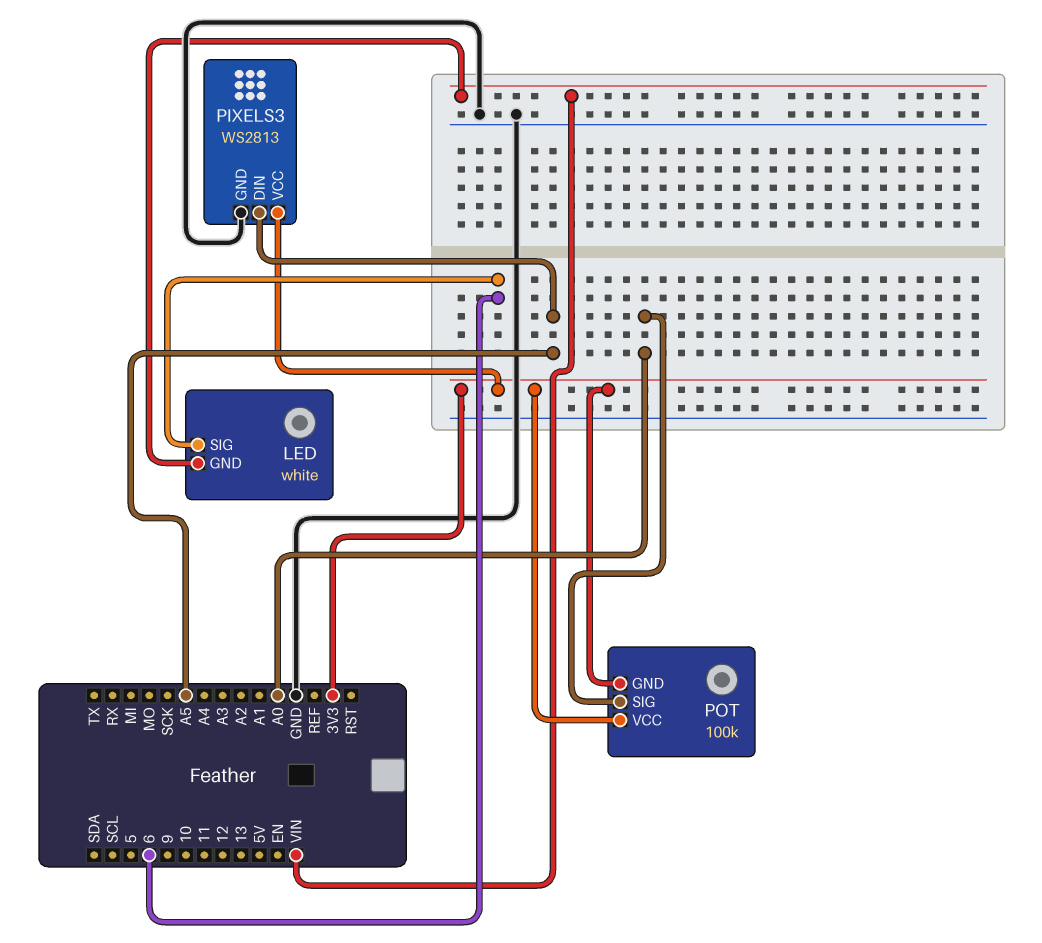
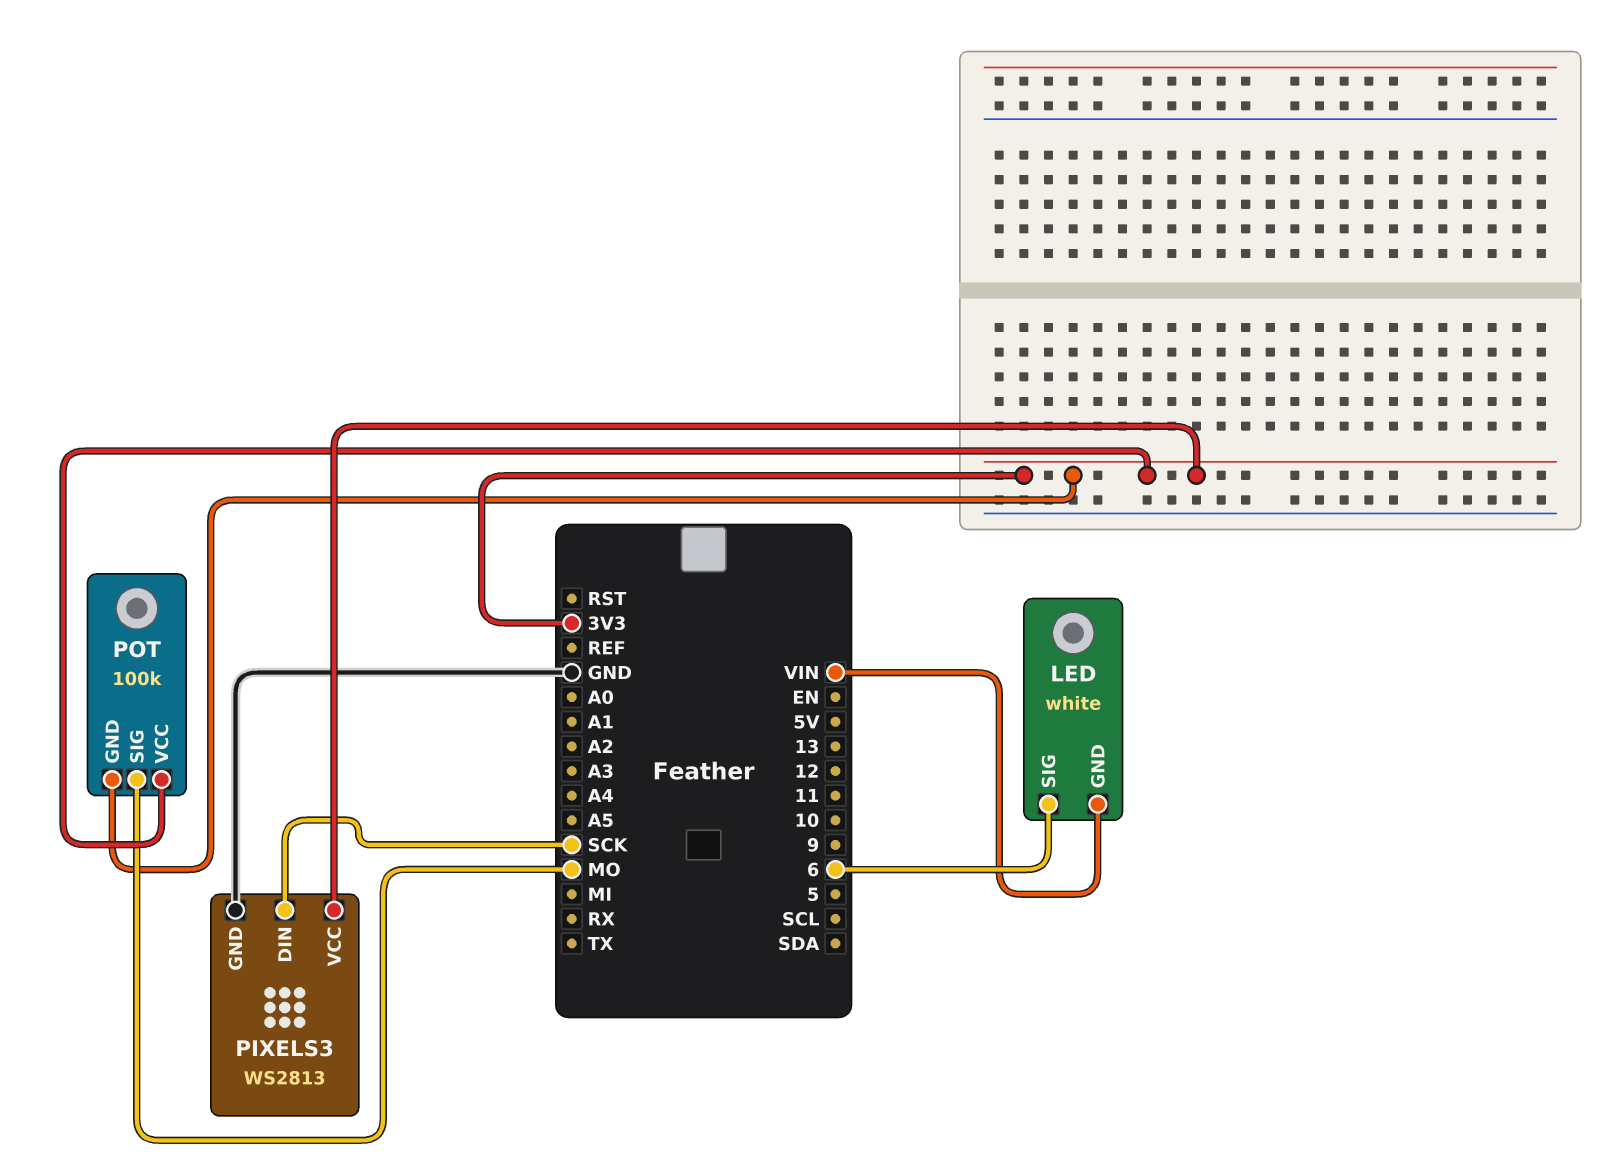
PIXELS3 pin DIN: A5 -> SCK
POT pin SIG: A0 -> MO

